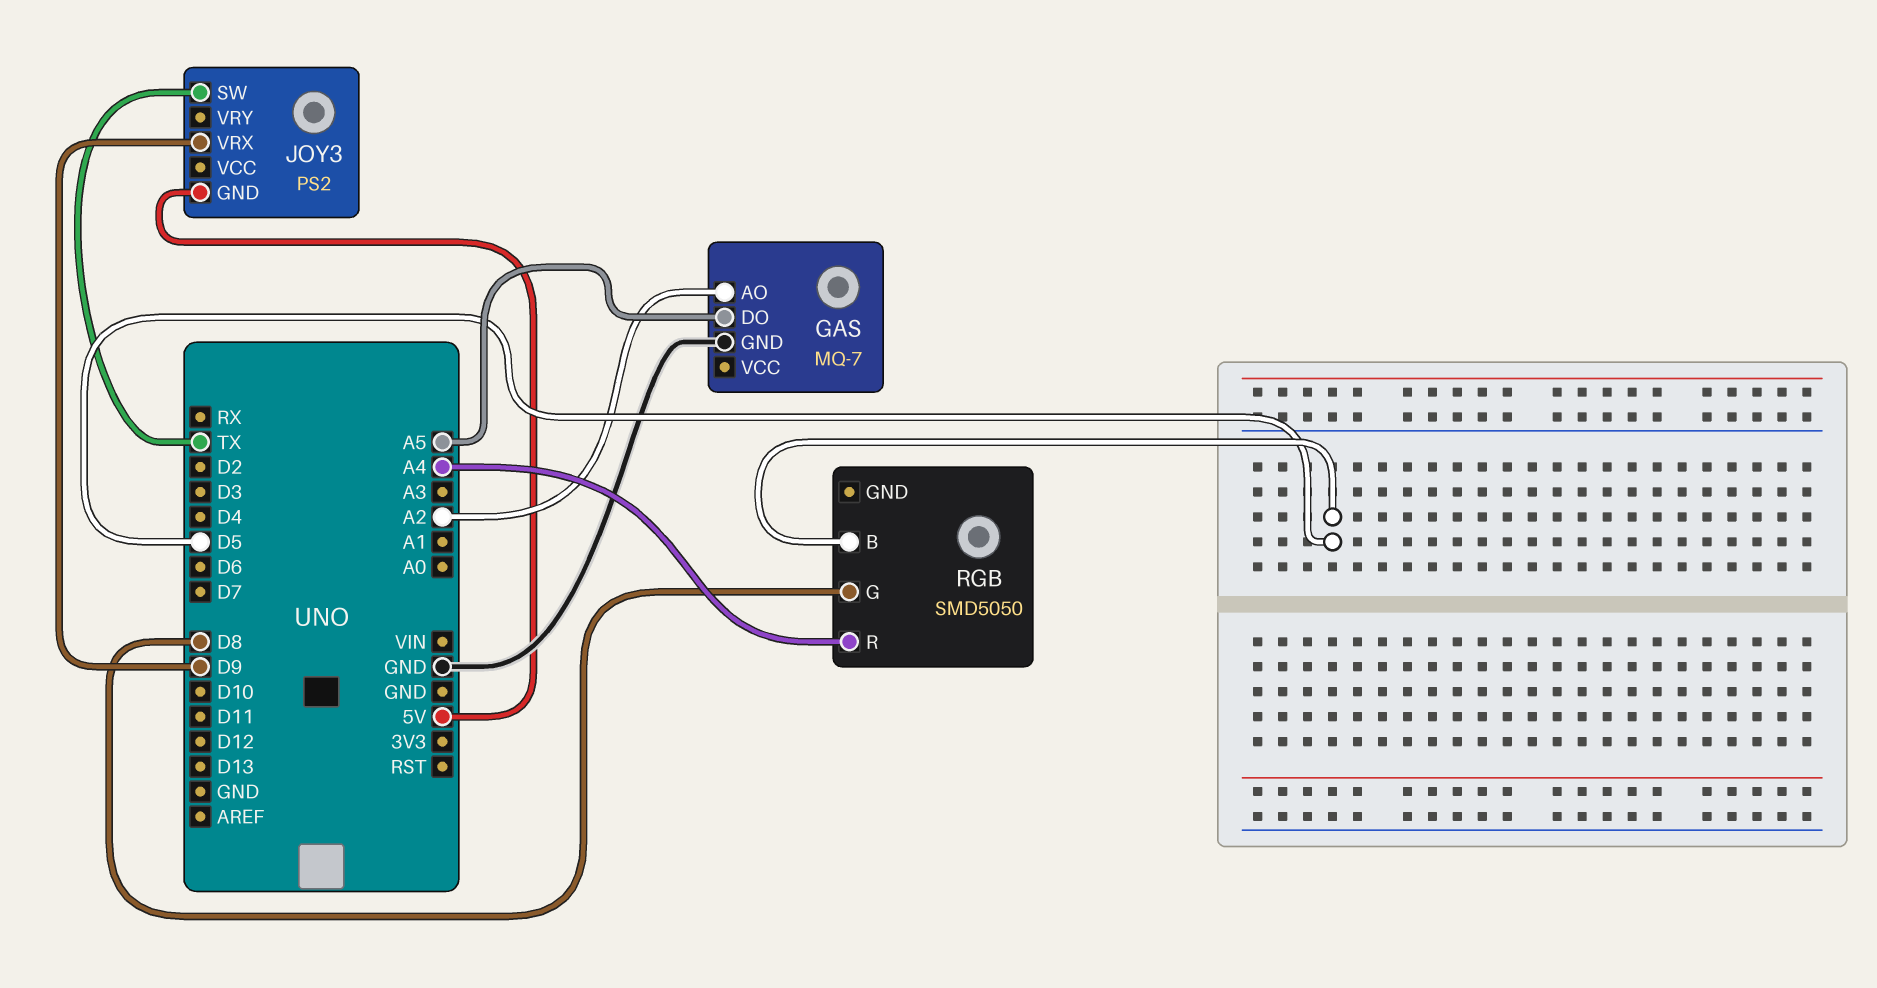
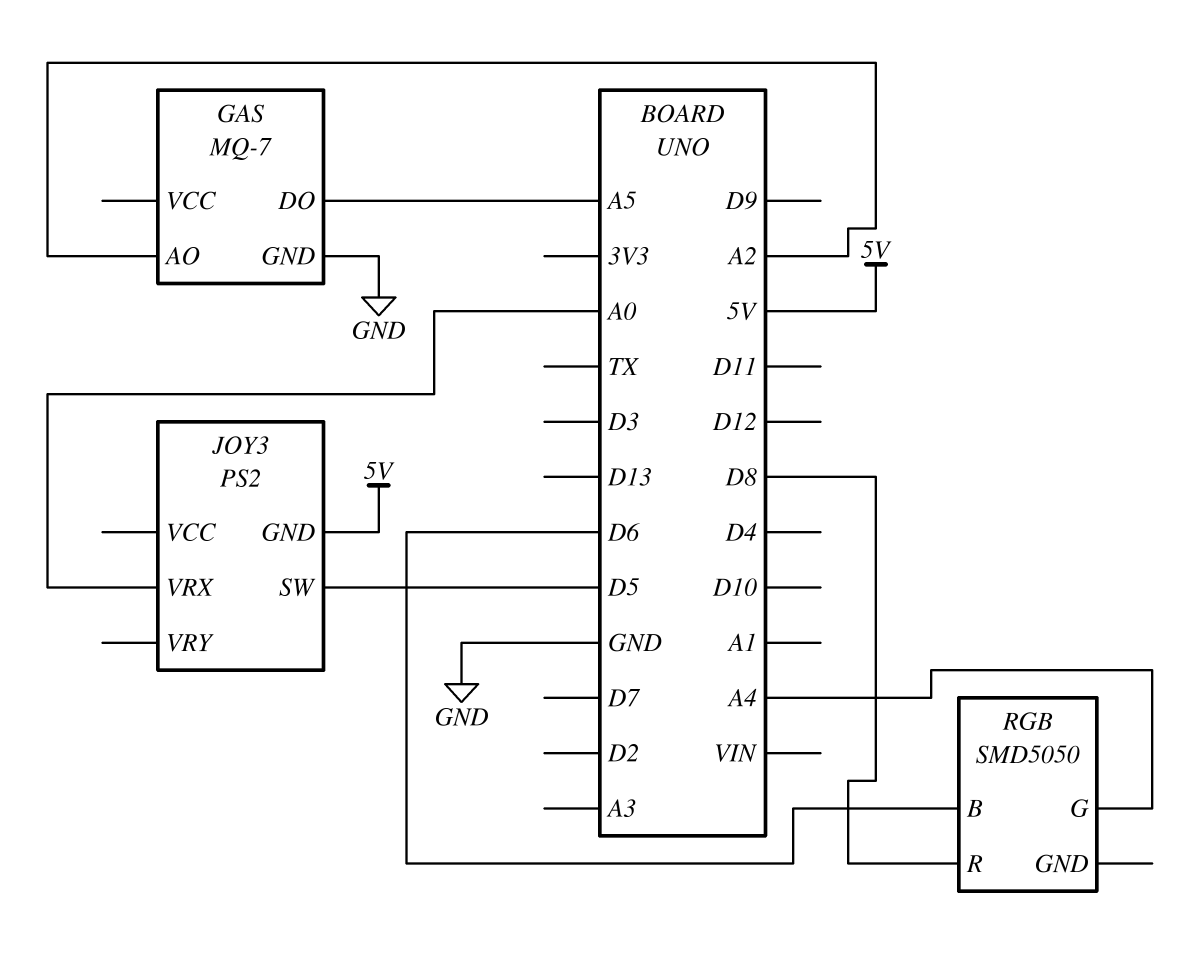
JOY3 pin SW: TX -> D5
JOY3 pin VRX: D9 -> A0
RGB pin B: D5 -> D6
RGB pin G: D8 -> A4
RGB pin R: A4 -> D8

